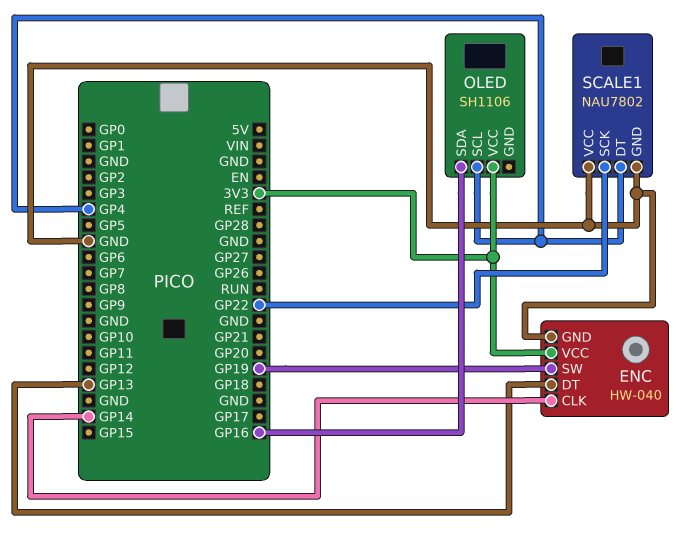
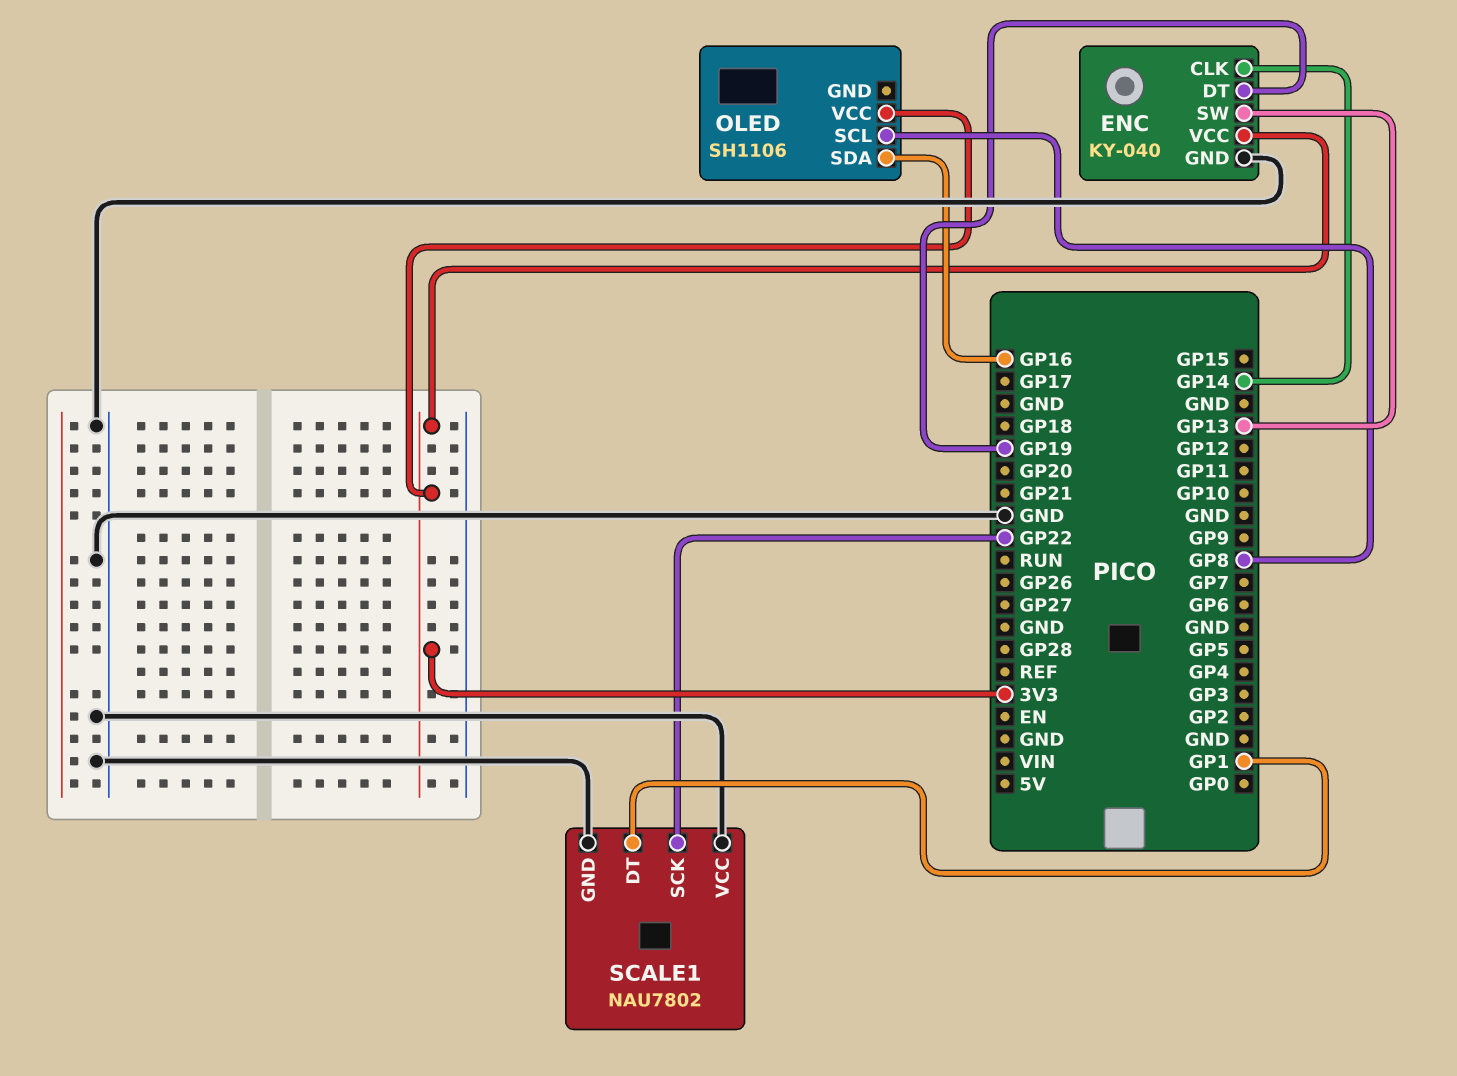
ENC: HW-040 -> KY-040
ENC pin DT: GP13 -> GP19
ENC pin SW: GP19 -> GP13
OLED pin SCL: GP4 -> GP8
SCALE1 pin DT: GP4 -> GP1

